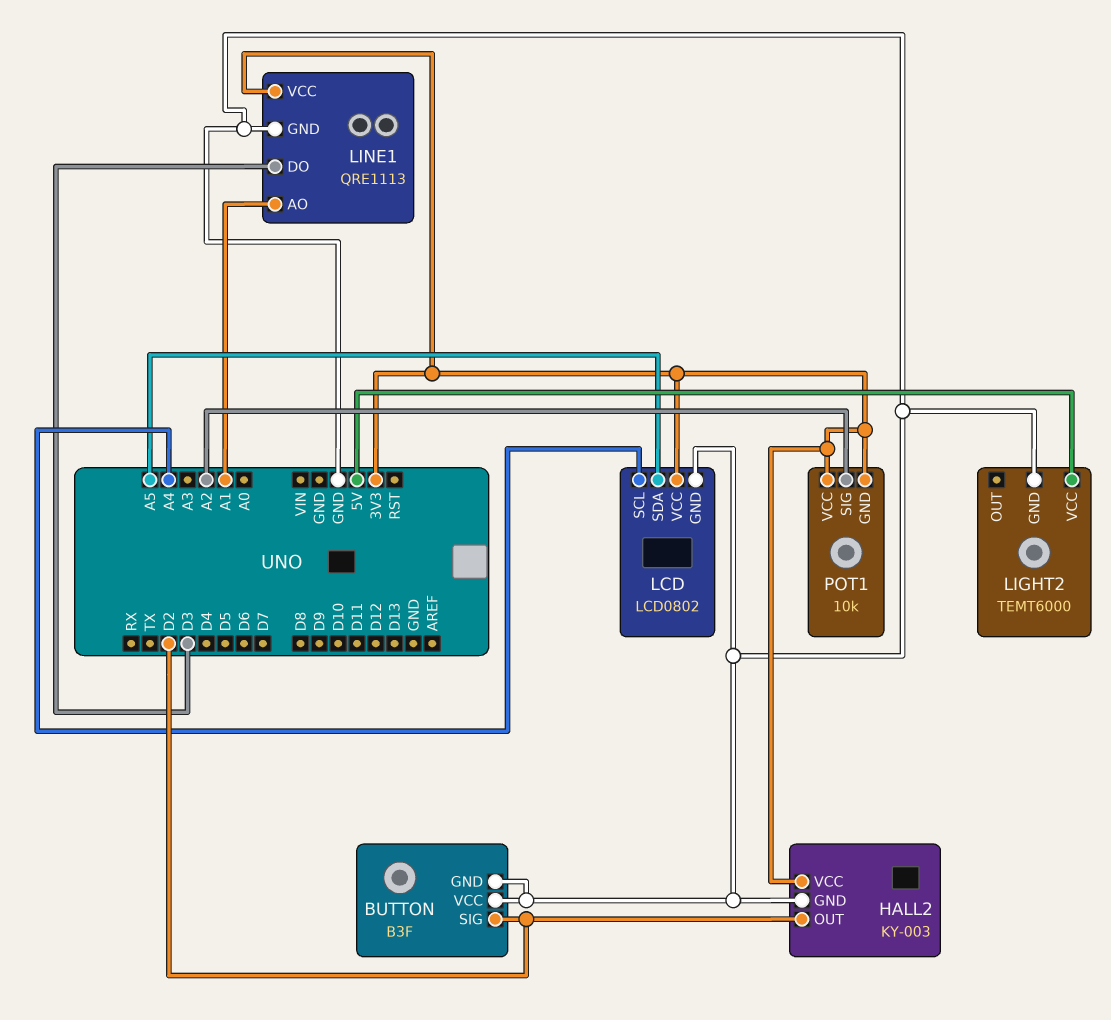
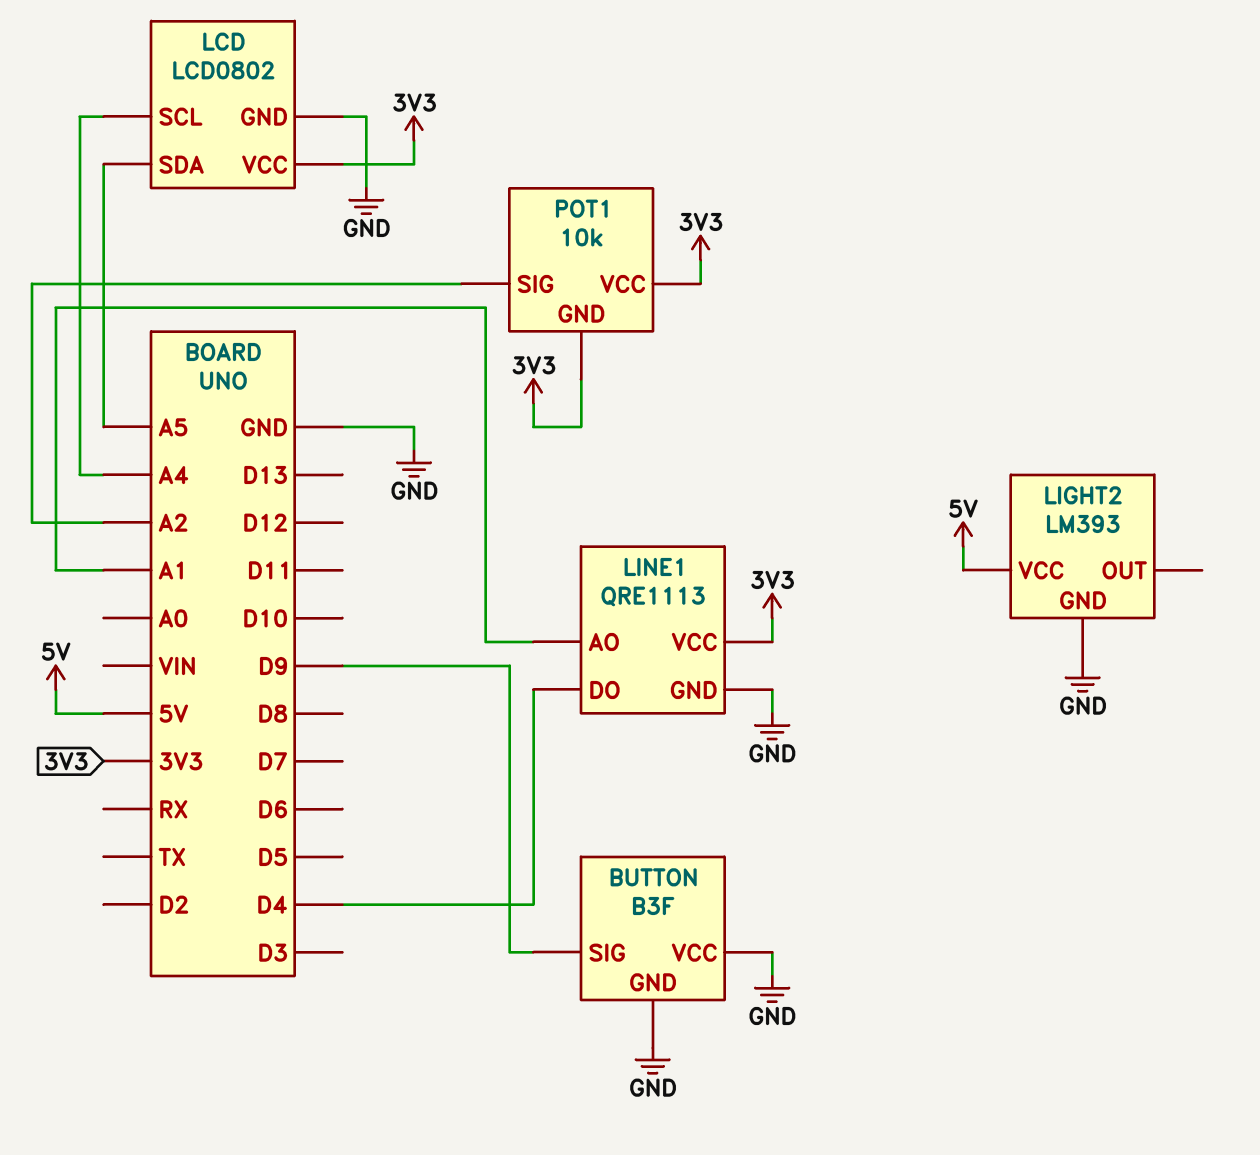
BUTTON pin SIG: D2 -> D9
HALL2: KY-003 -> none
HALL2 pin GND: GND -> none
HALL2 pin OUT: D2 -> none
HALL2 pin VCC: 3V3 -> none
LIGHT2: TEMT6000 -> LM393
LINE1 pin DO: D3 -> D4

